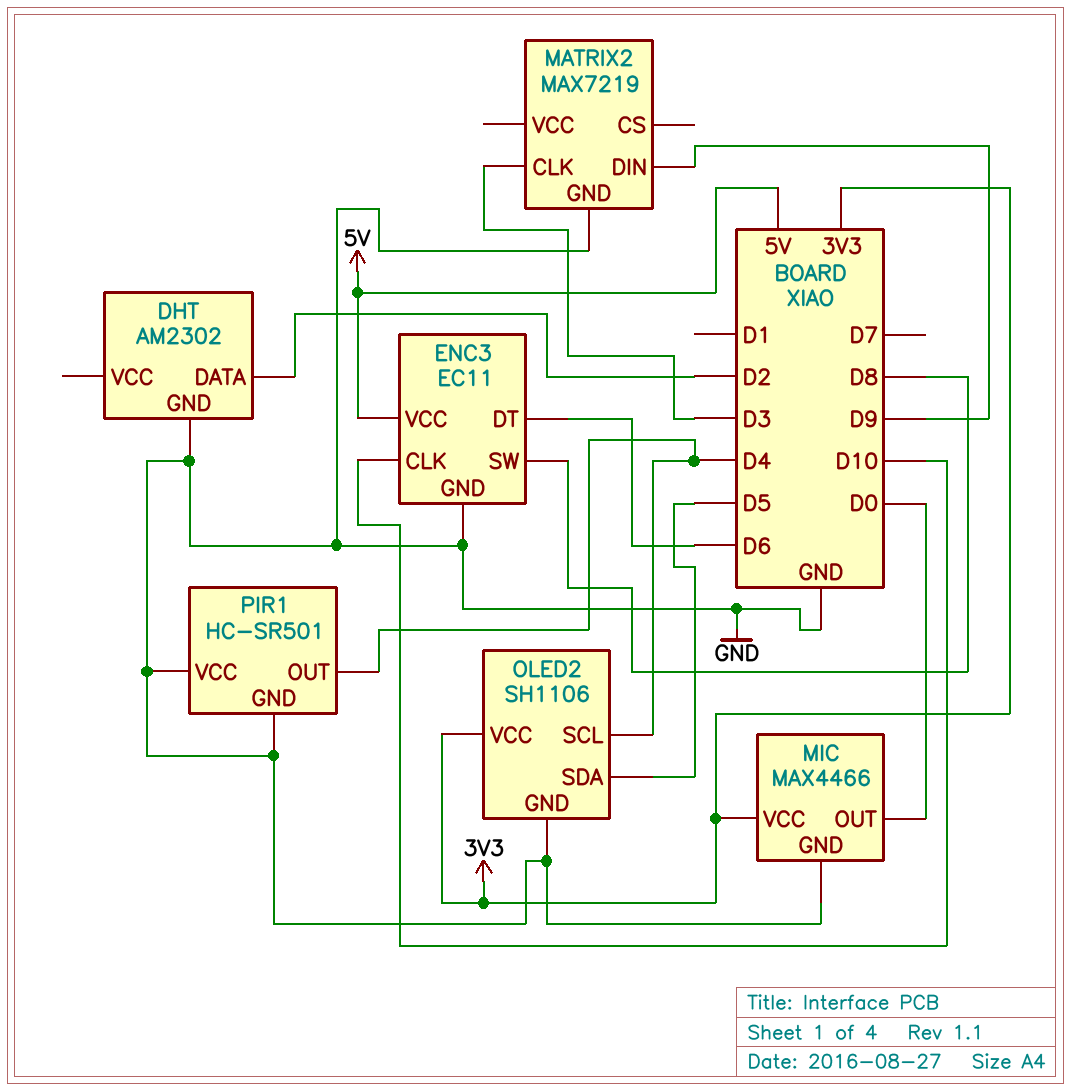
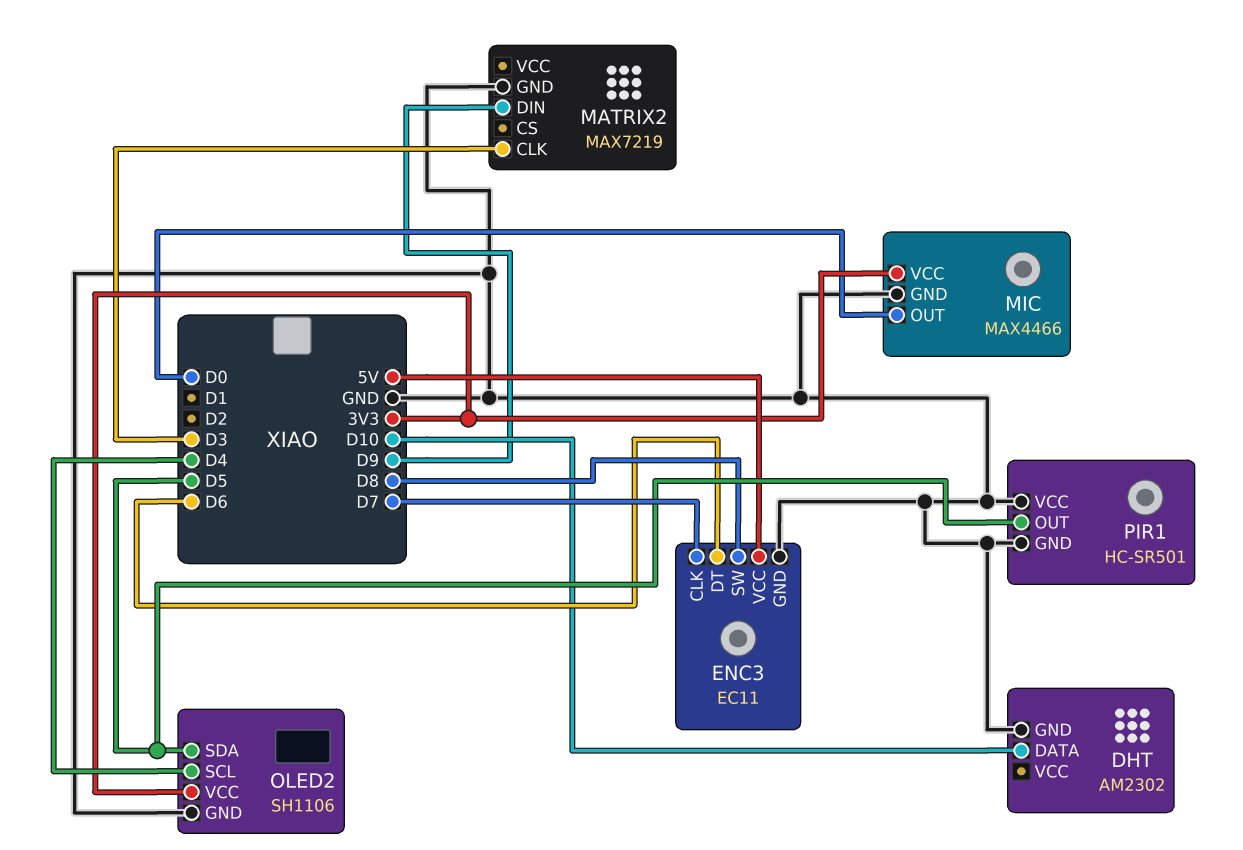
DHT pin DATA: D2 -> D10
ENC3 pin CLK: D10 -> D7
PIR1 pin OUT: D4 -> D5

